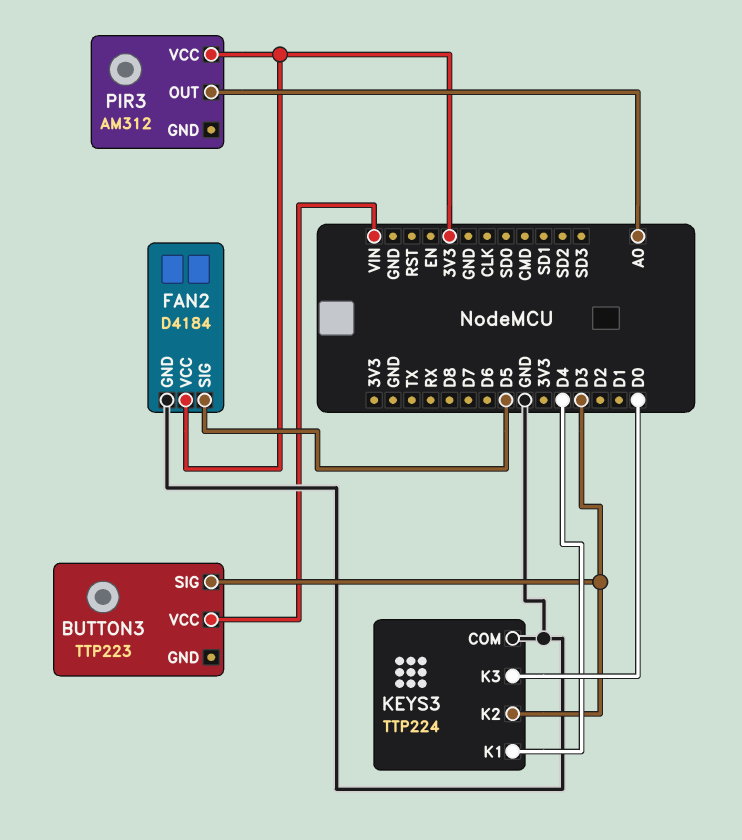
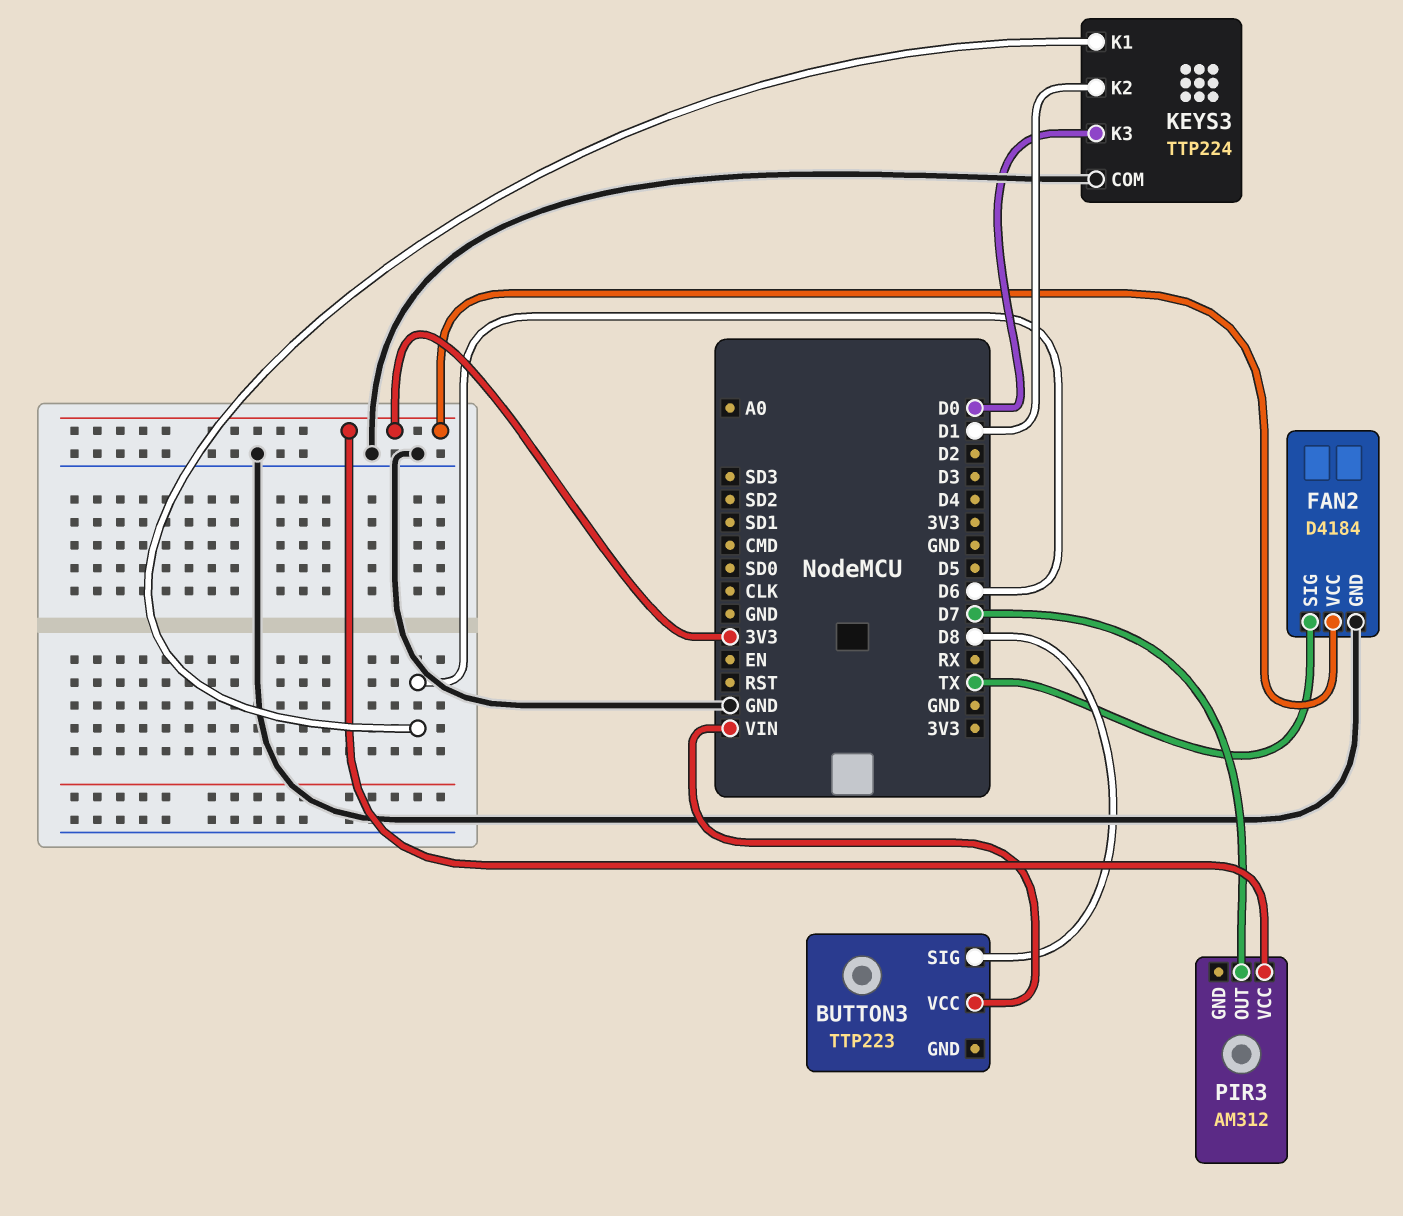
BUTTON3 pin SIG: D3 -> D8
FAN2 pin SIG: D5 -> TX
KEYS3 pin K1: D4 -> D6
KEYS3 pin K2: D3 -> D1
PIR3 pin OUT: A0 -> D7

